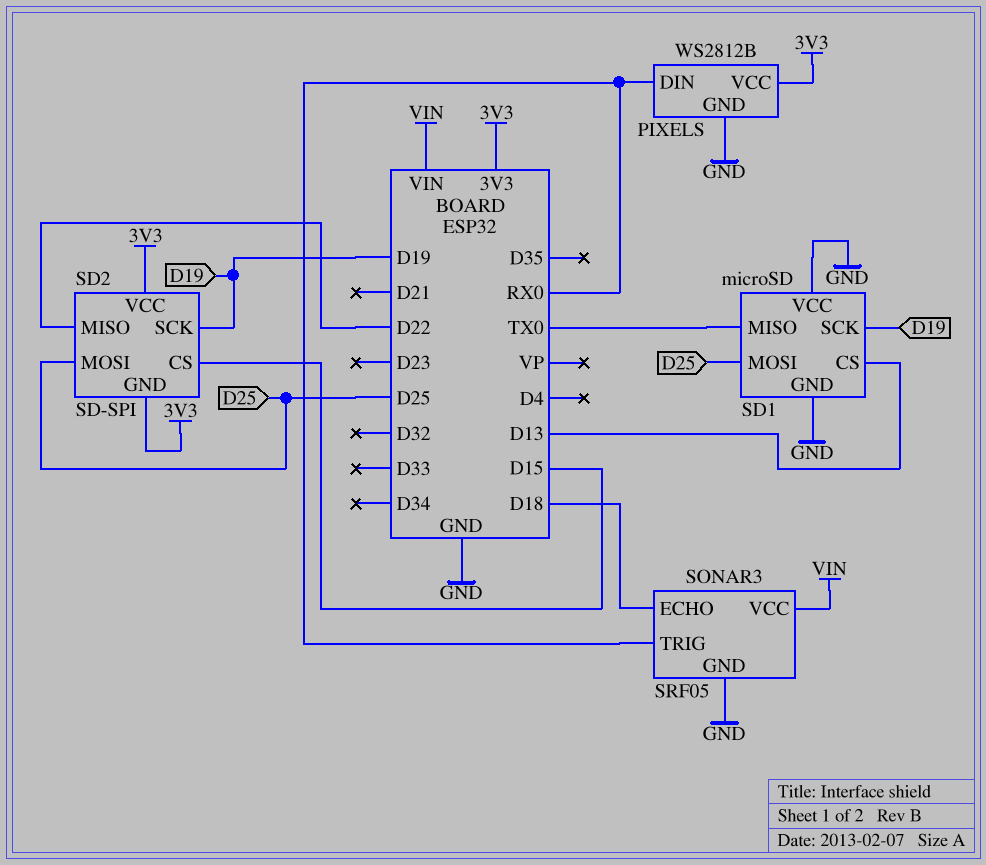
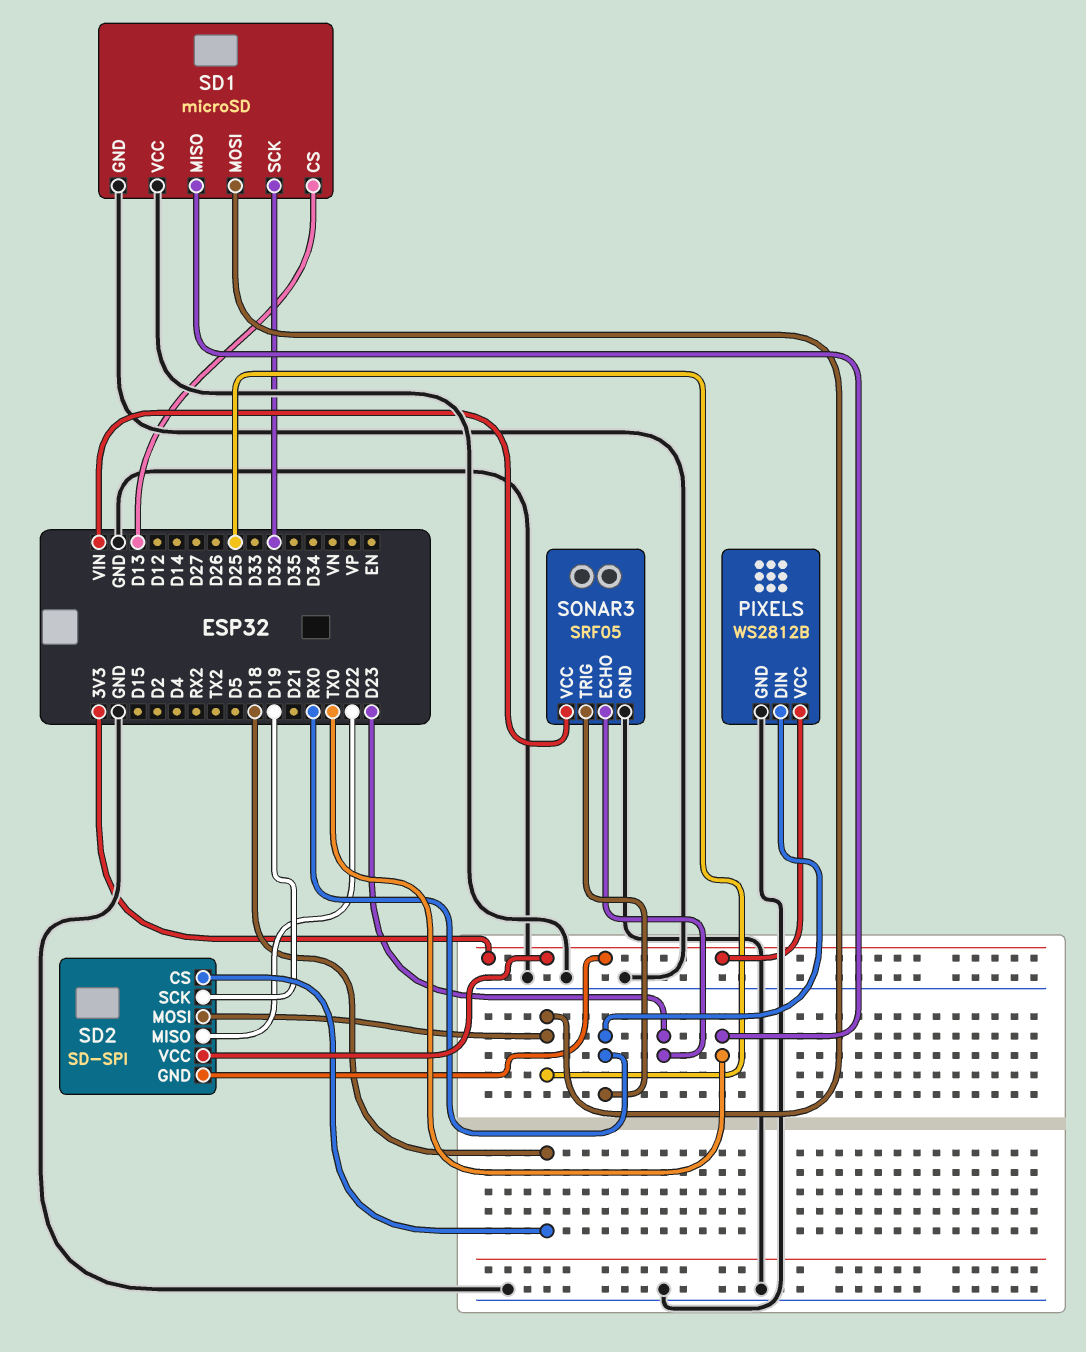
SD1 pin SCK: D19 -> D32
SD2 pin CS: D15 -> D18
SONAR3 pin ECHO: D18 -> D23

